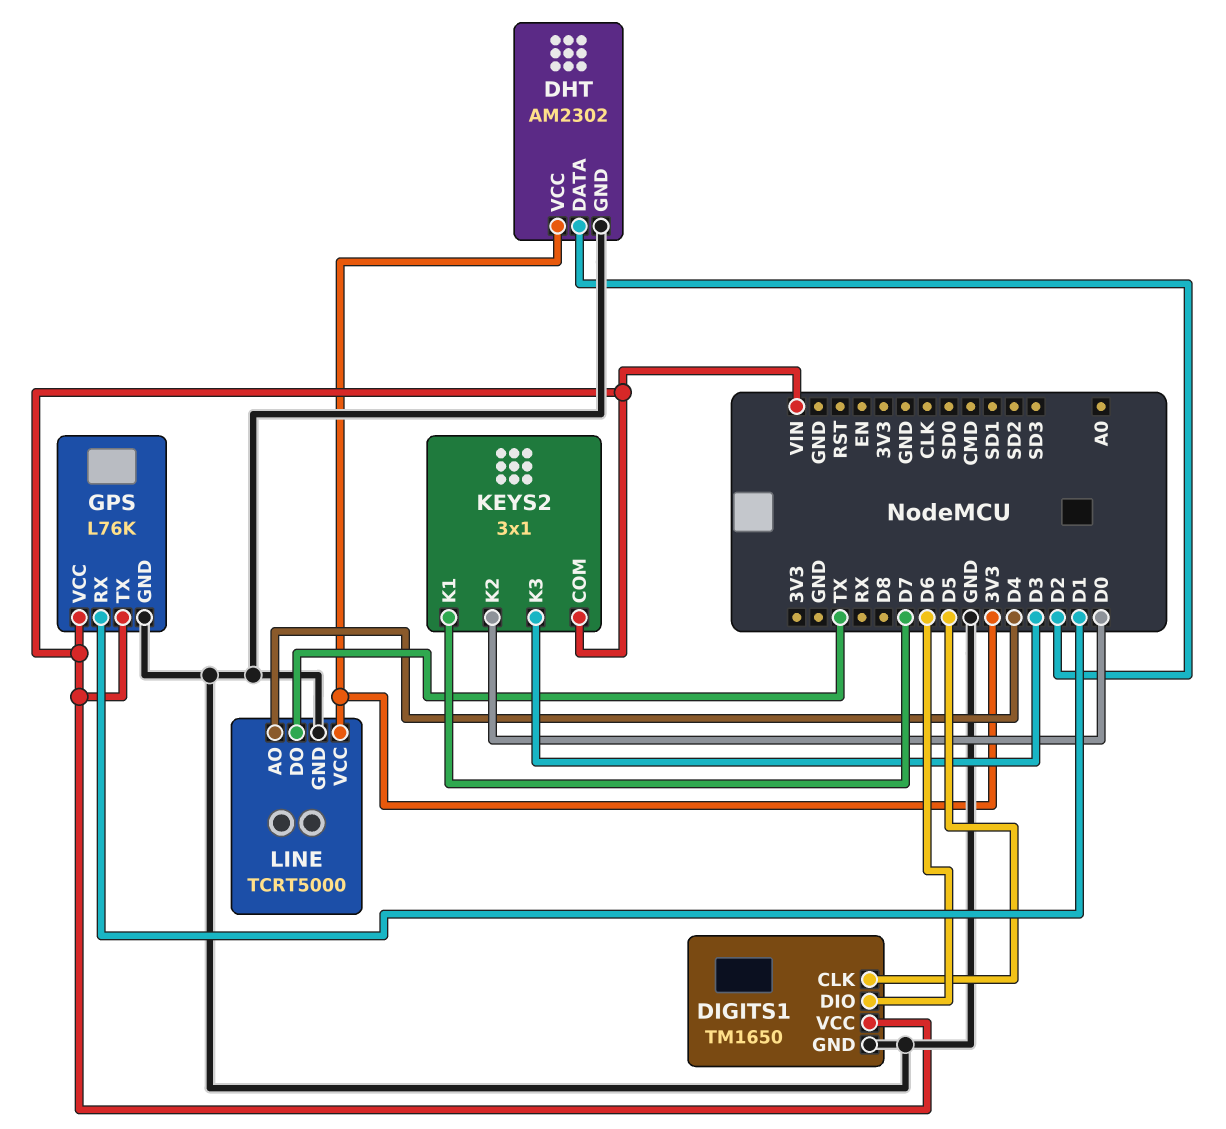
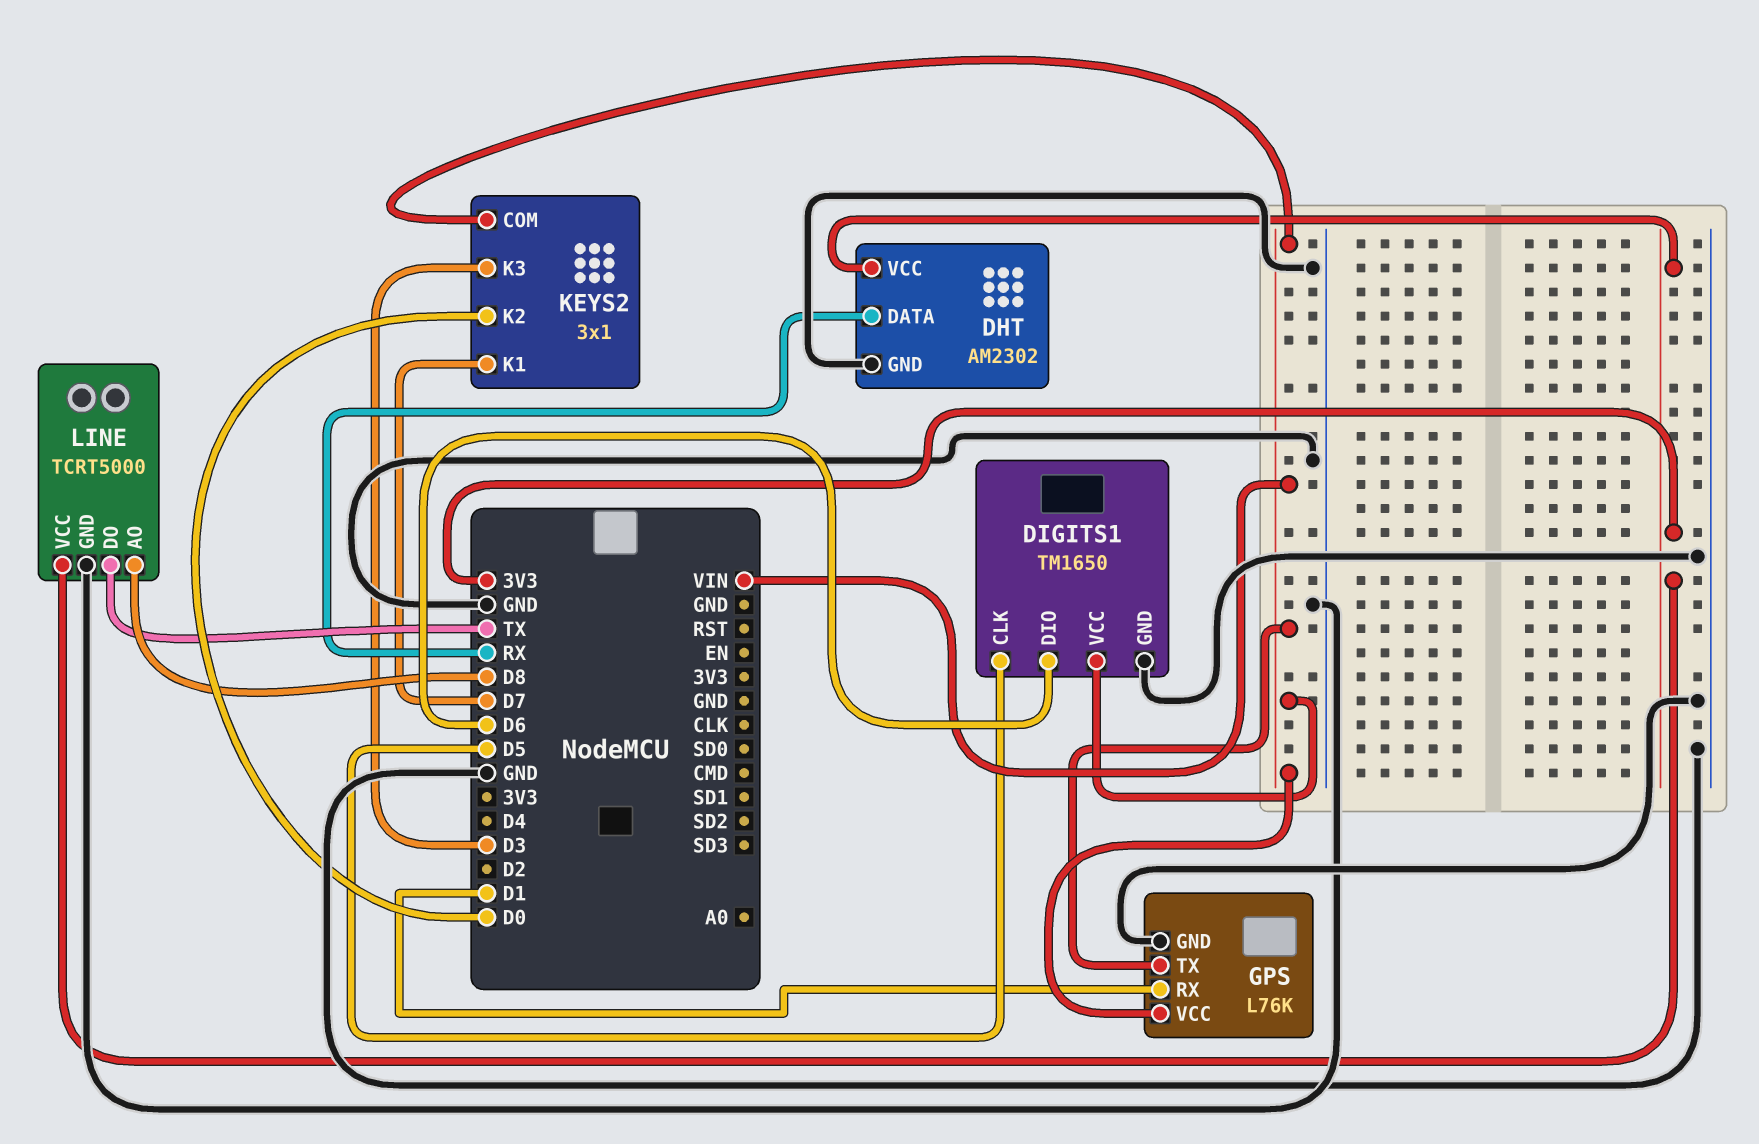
DHT pin DATA: D2 -> RX
LINE pin AO: D4 -> D8

